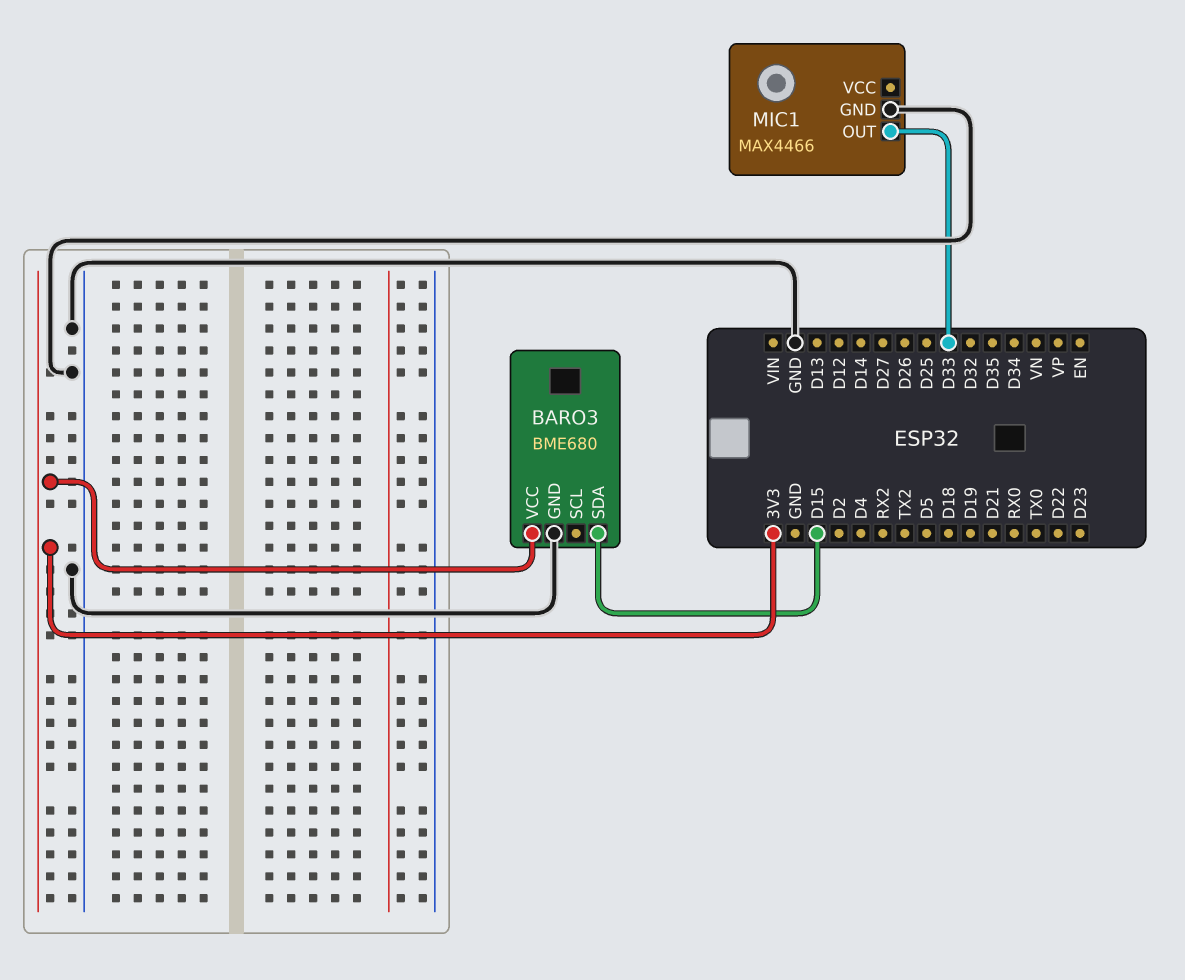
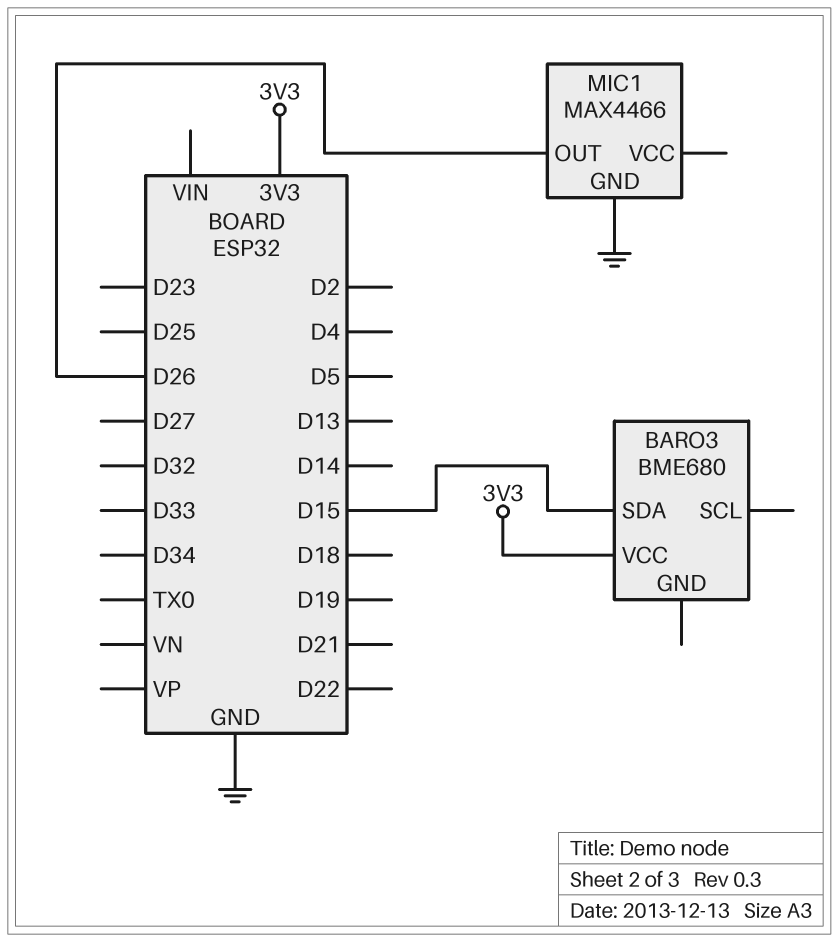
BARO3 pin GND: GND -> none
MIC1 pin OUT: D33 -> D26

